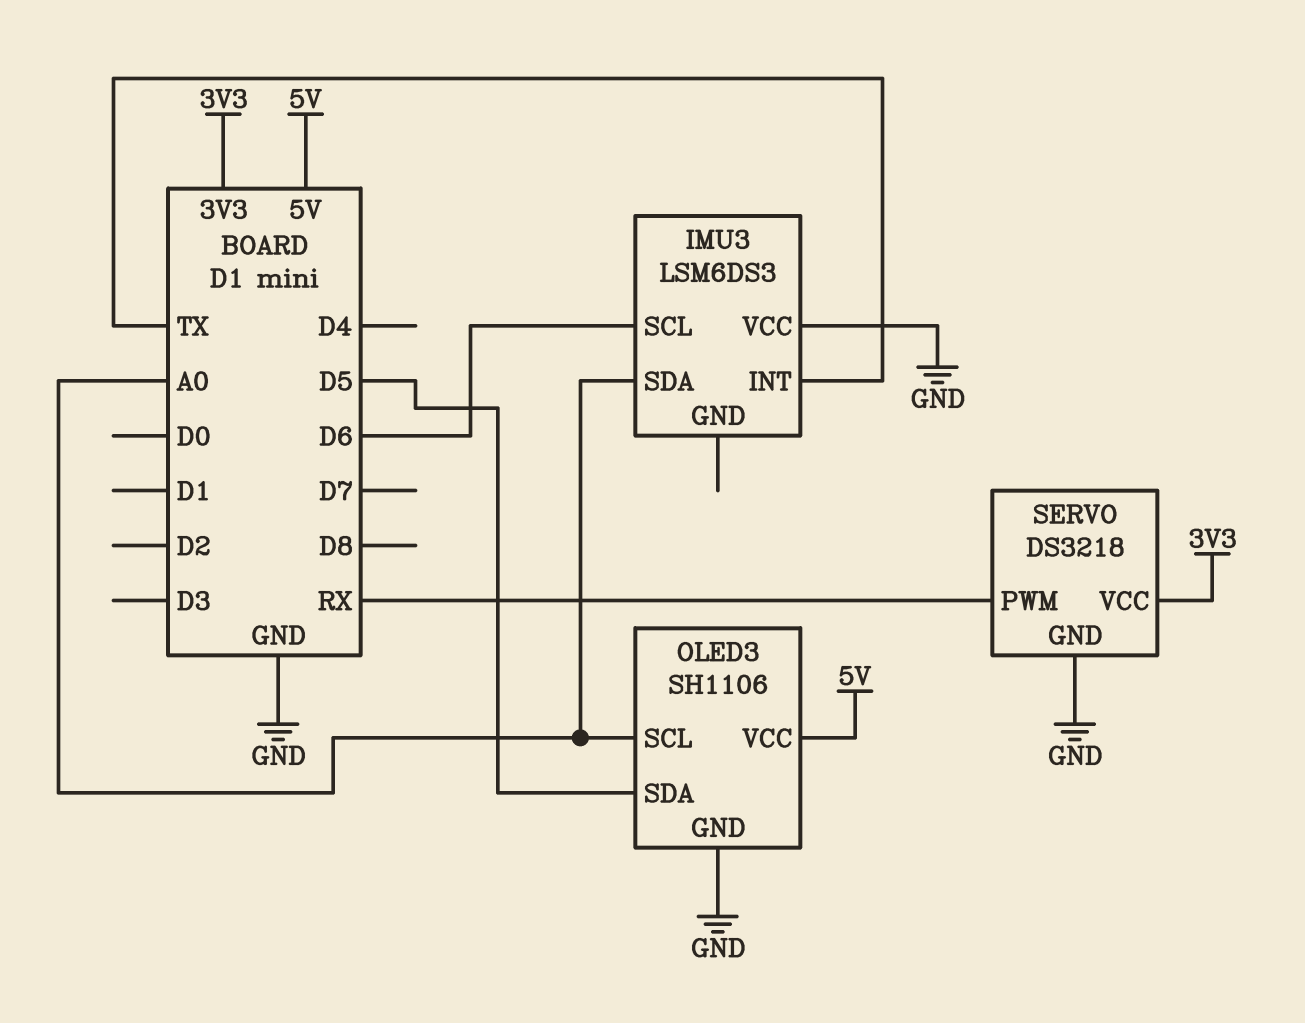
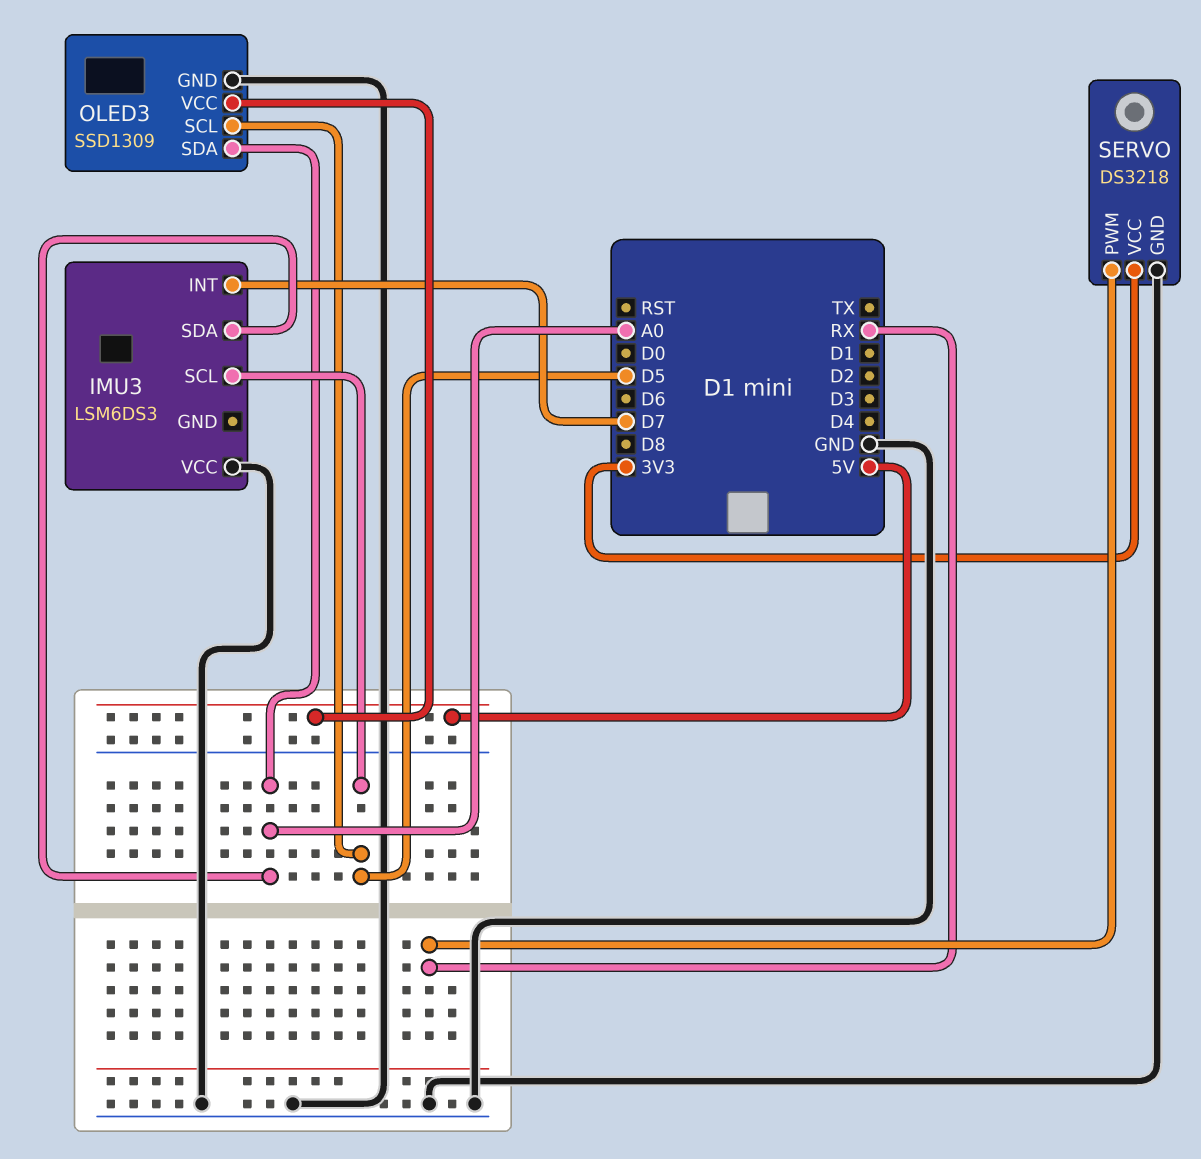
IMU3 pin INT: TX -> D7
IMU3 pin SCL: D6 -> D5
OLED3: SH1106 -> SSD1309
OLED3 pin SCL: A0 -> D5
OLED3 pin SDA: D5 -> A0

